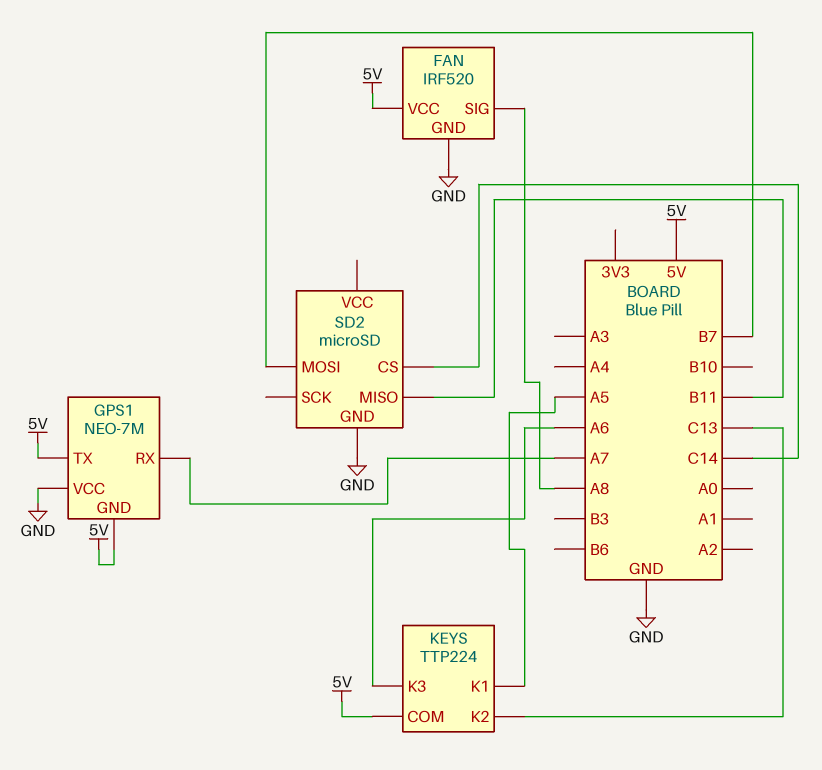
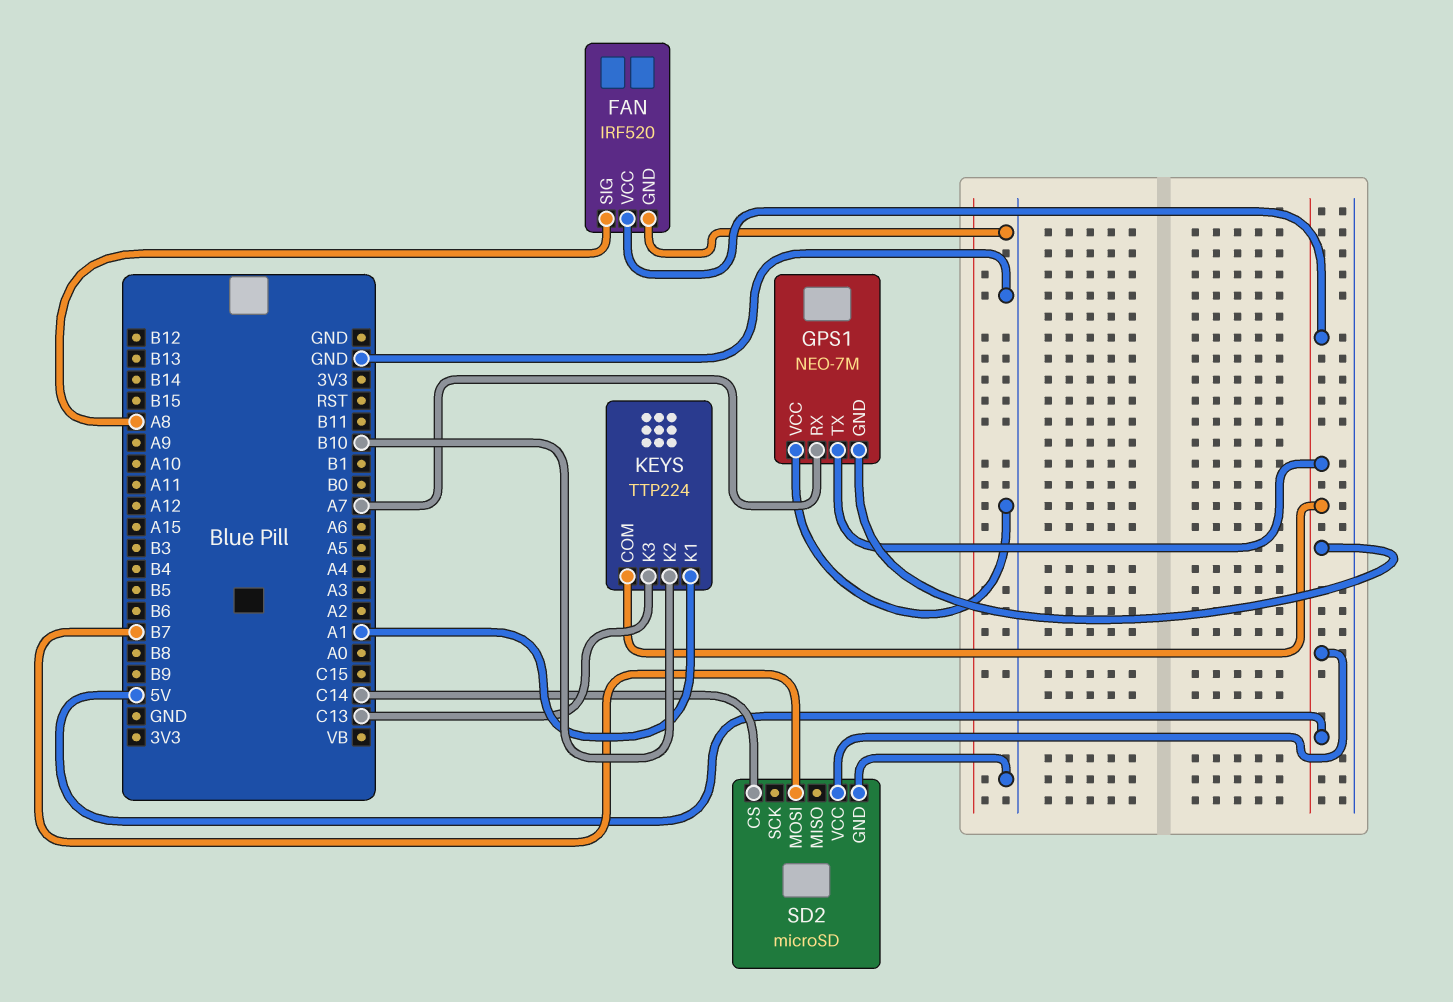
KEYS pin K1: A5 -> A1
KEYS pin K2: C13 -> B10
KEYS pin K3: A6 -> C13
SD2 pin MISO: B11 -> none
SD2 pin VCC: none -> 5V

